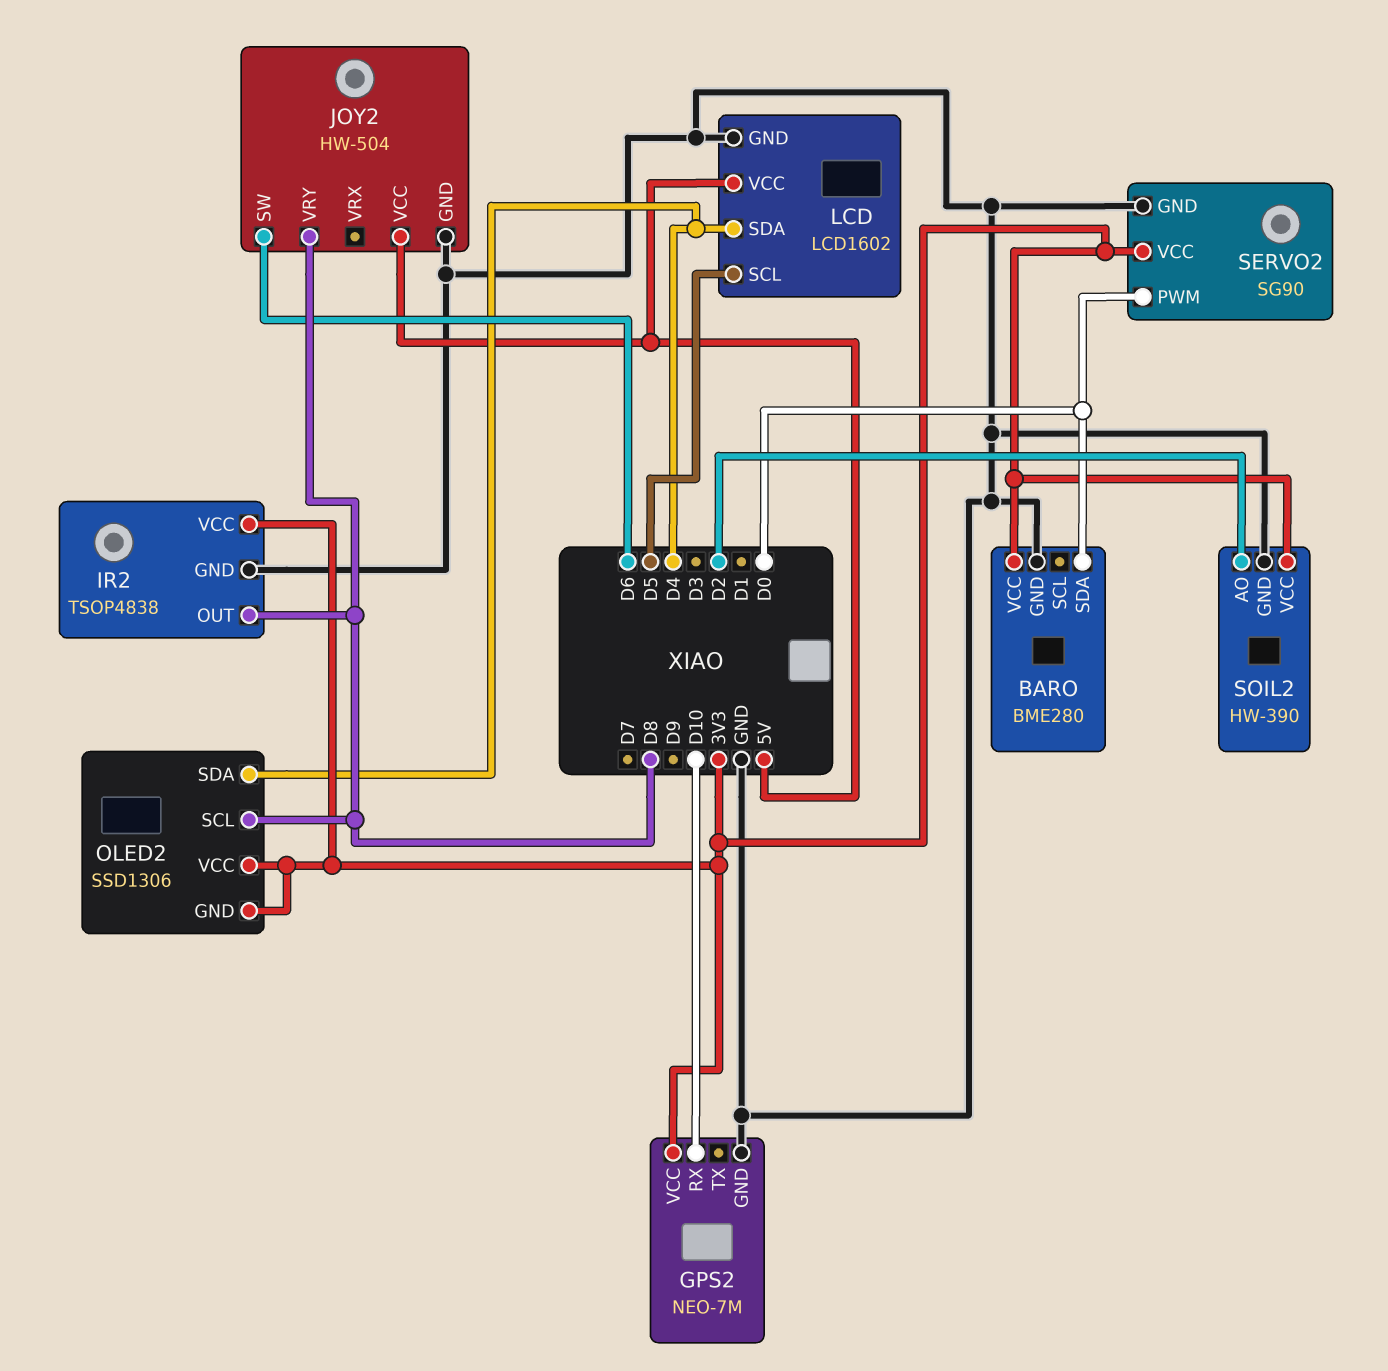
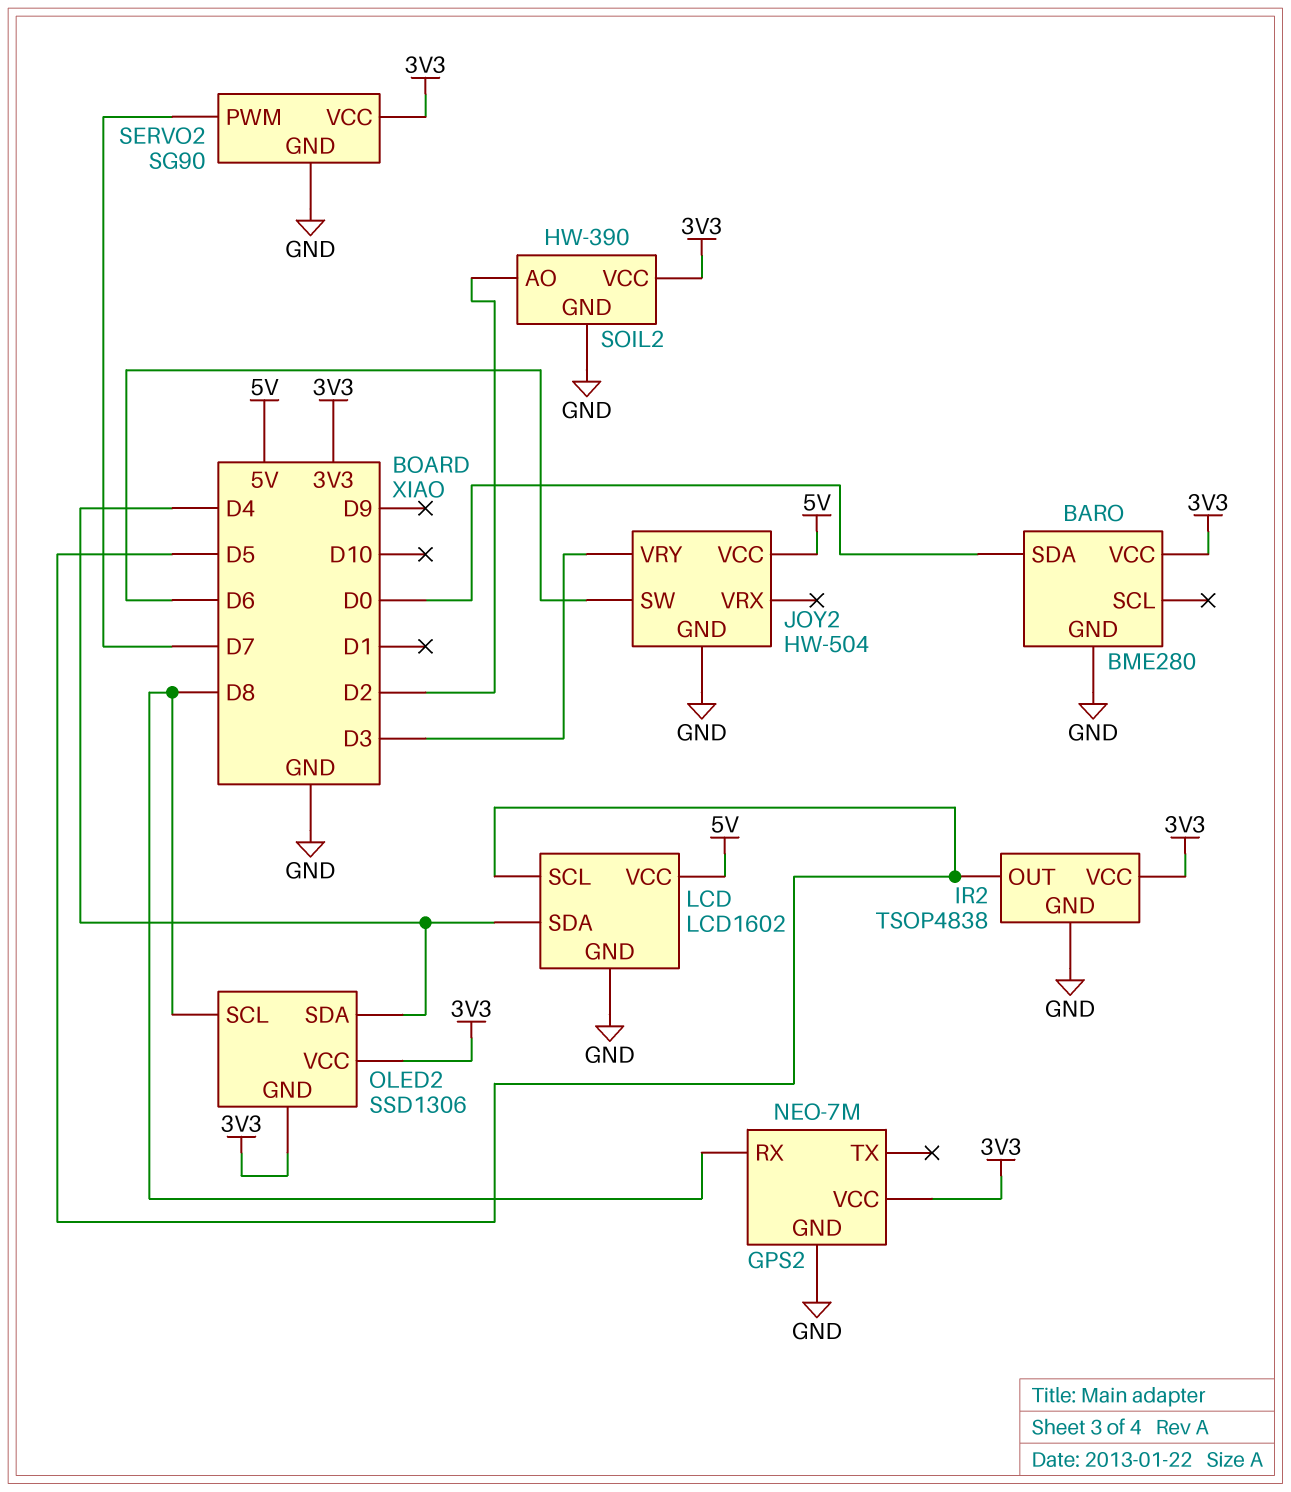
GPS2 pin RX: D10 -> D8
IR2 pin OUT: D8 -> D5
JOY2 pin VRY: D8 -> D3
SERVO2 pin PWM: D0 -> D7

